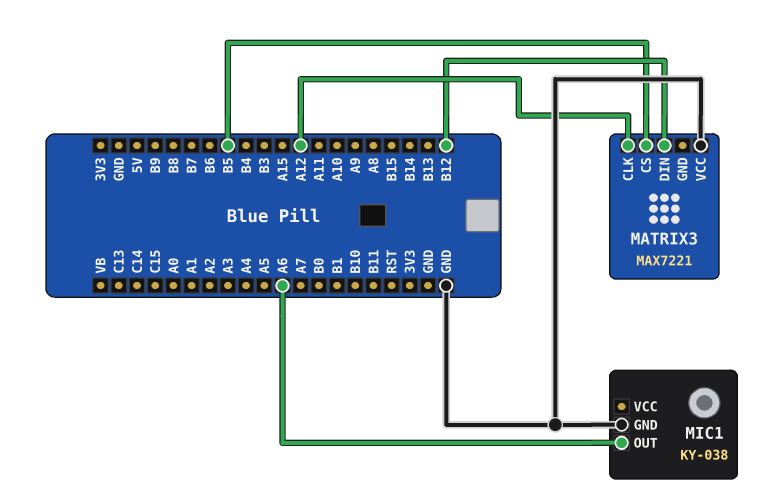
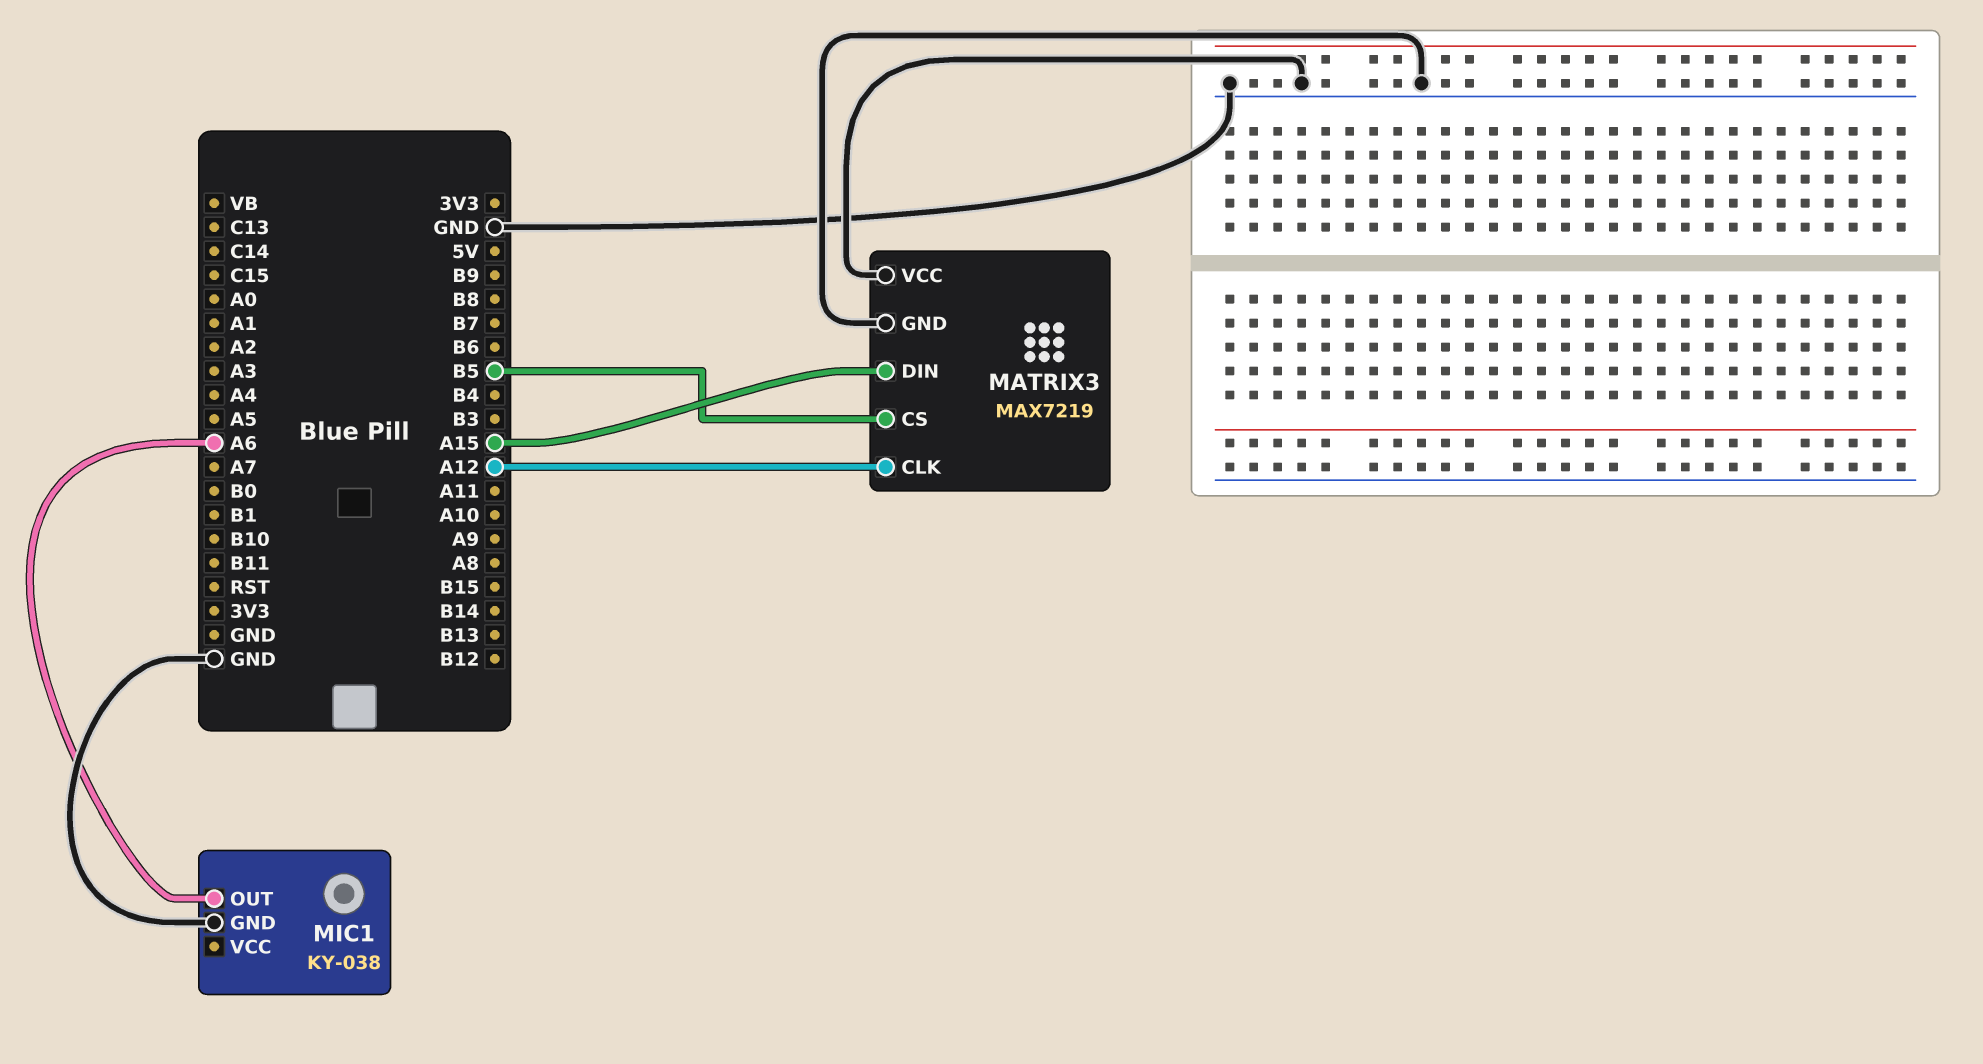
MATRIX3: MAX7221 -> MAX7219
MATRIX3 pin DIN: B12 -> A15
MATRIX3 pin GND: none -> GND

